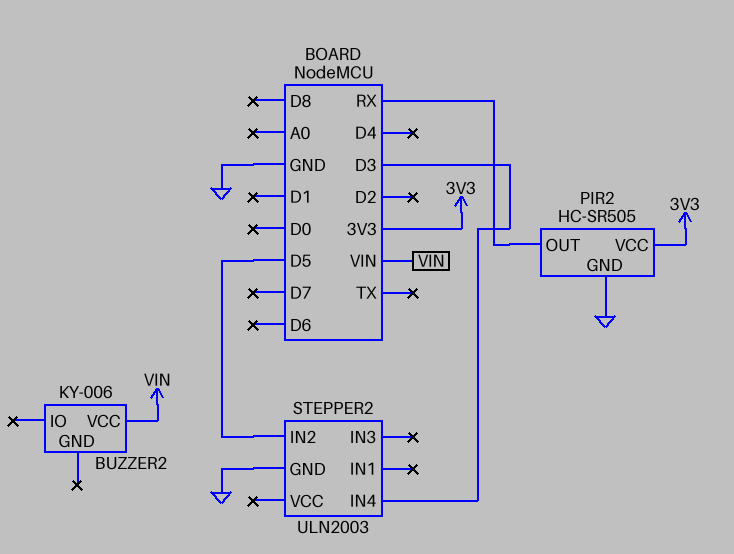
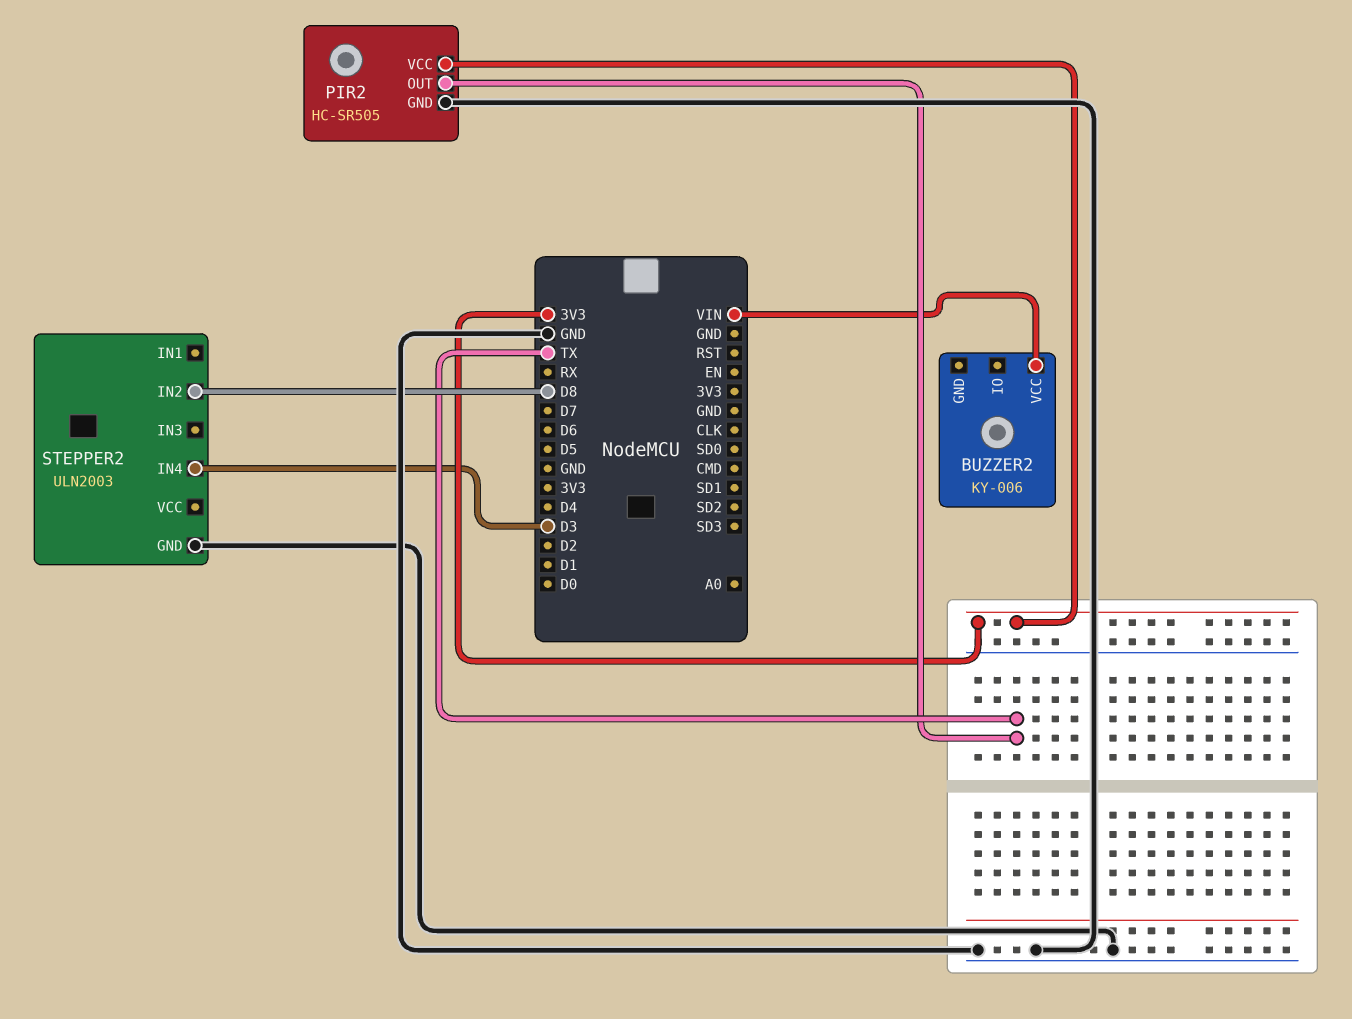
PIR2 pin OUT: RX -> TX
STEPPER2 pin IN2: D5 -> D8

